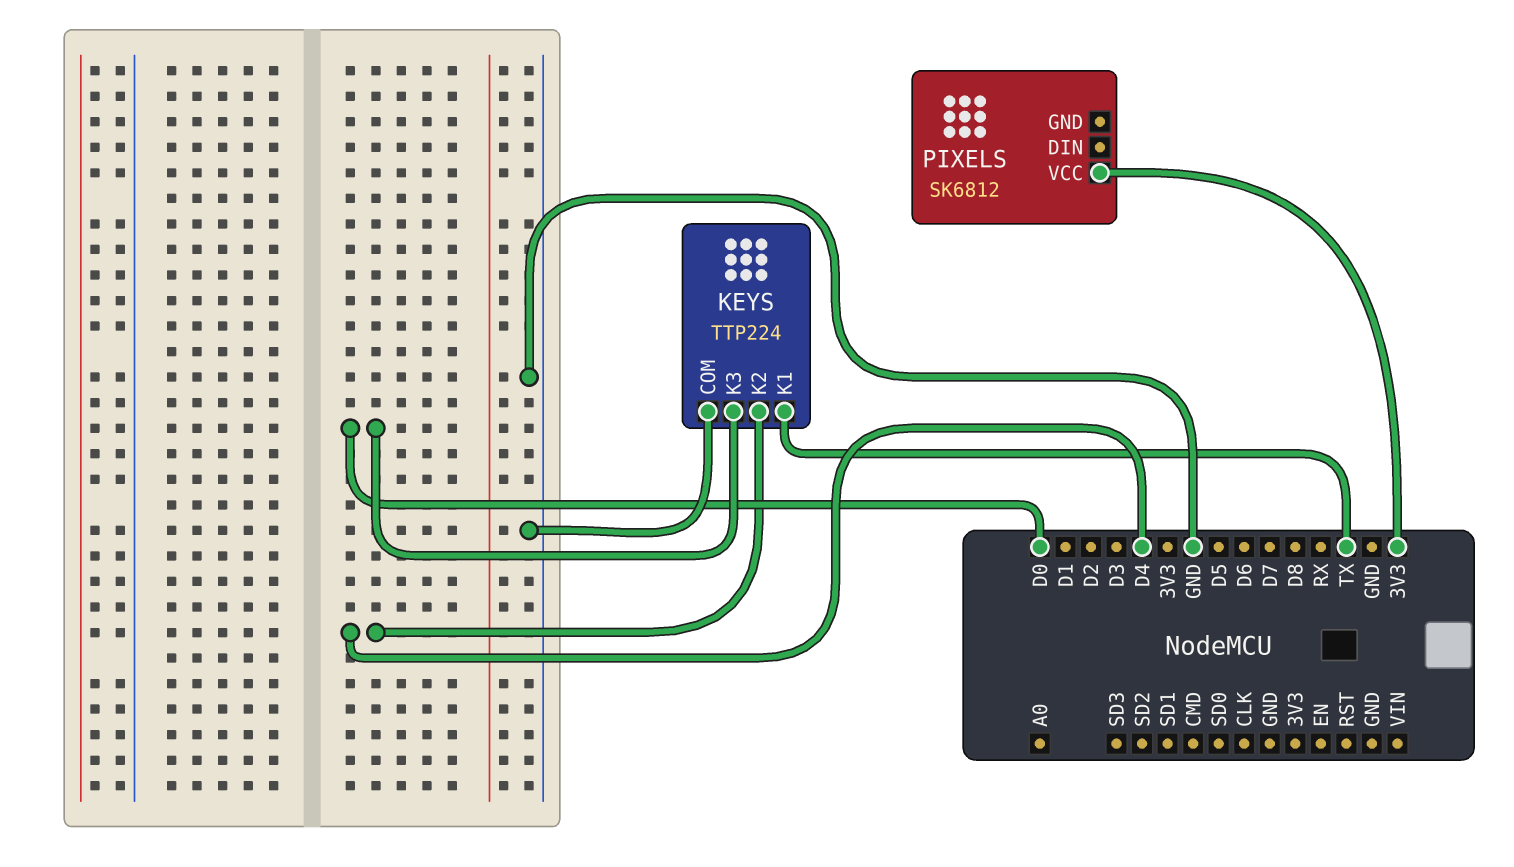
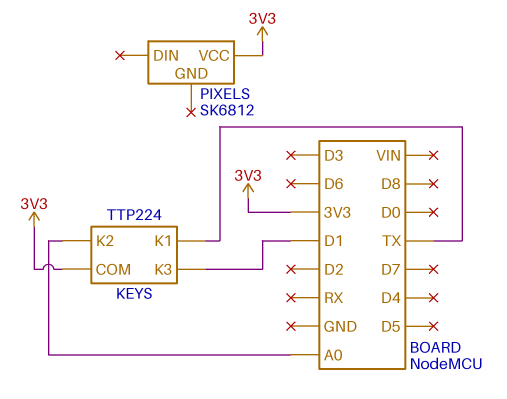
KEYS pin COM: GND -> 3V3
KEYS pin K2: D4 -> A0
KEYS pin K3: D0 -> D1

